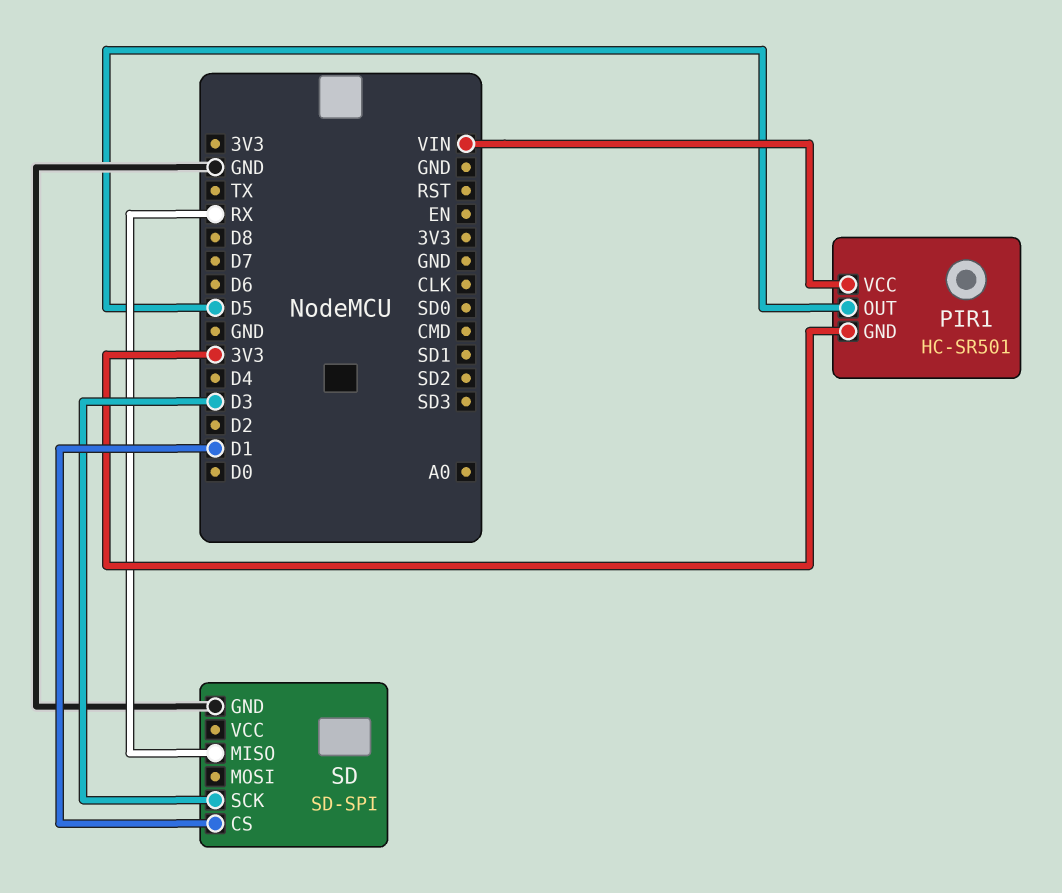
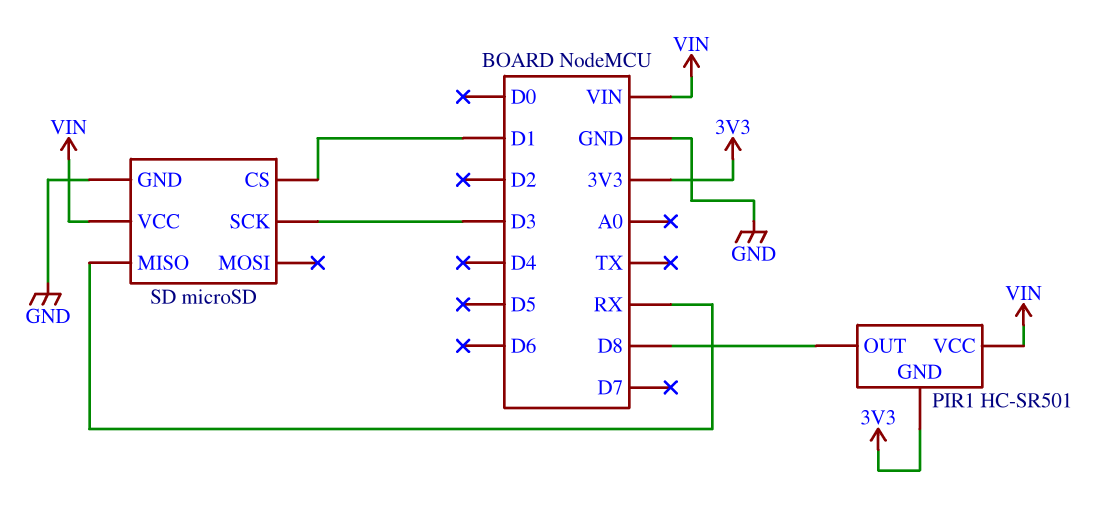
PIR1 pin OUT: D5 -> D8
SD: SD-SPI -> microSD
SD pin VCC: none -> VIN

